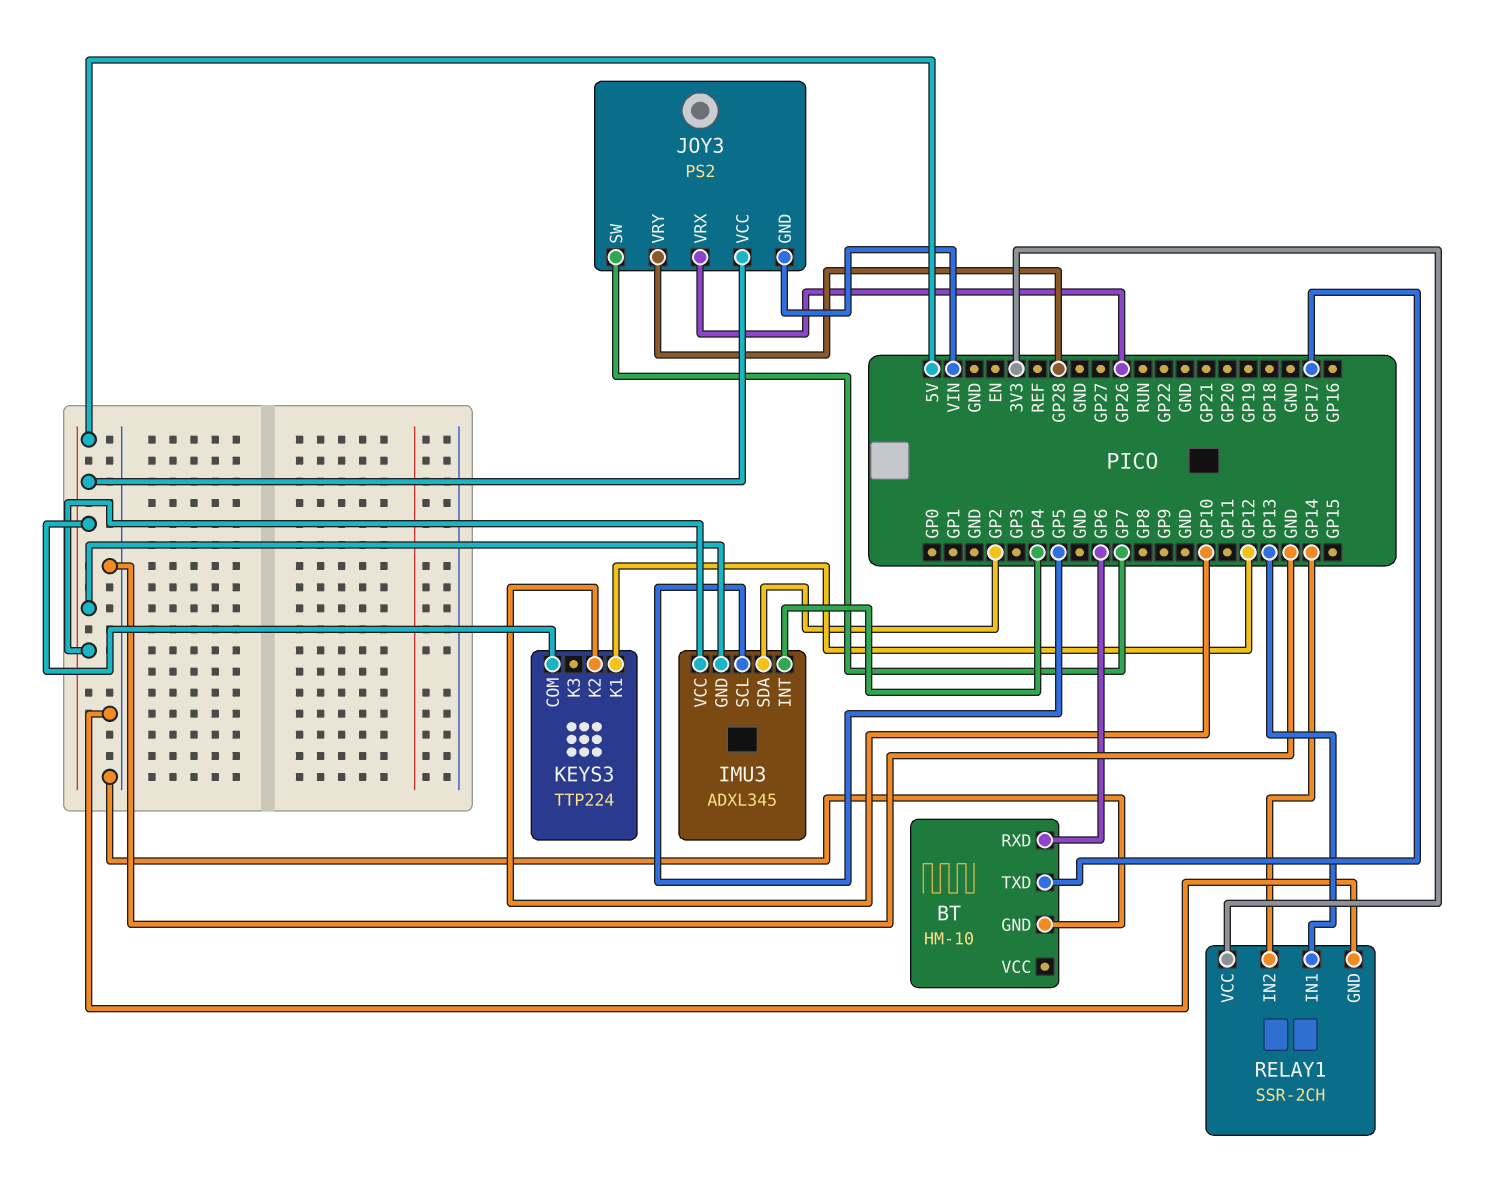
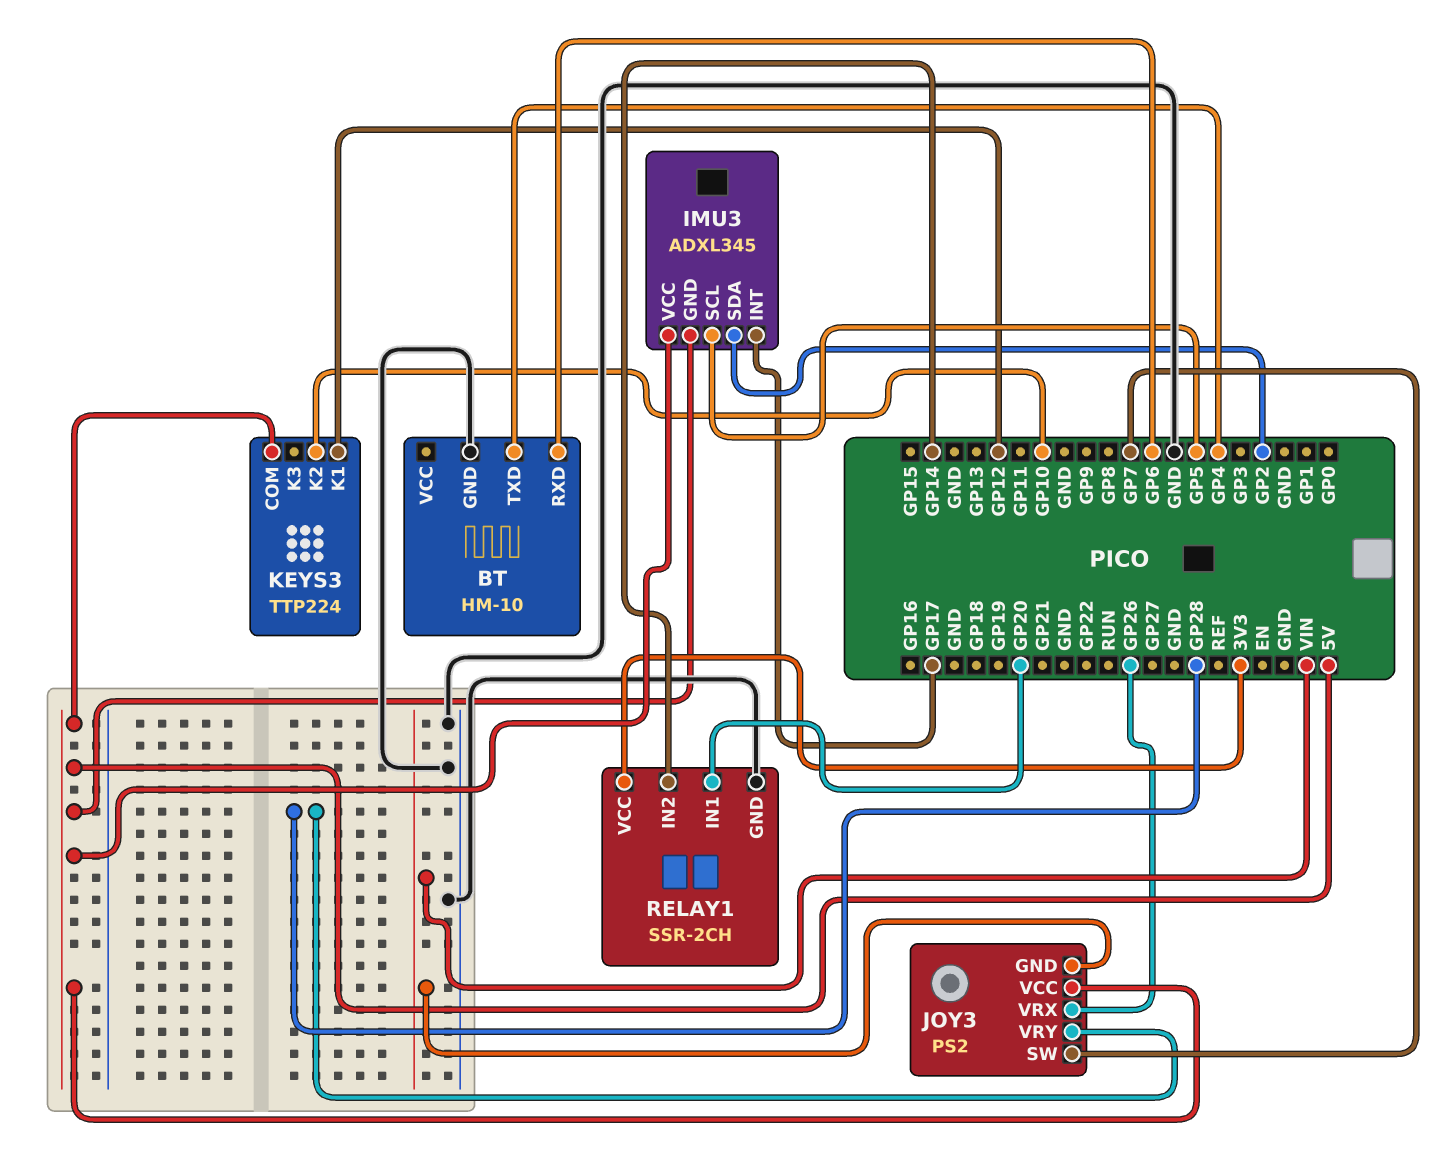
BT pin TXD: GP17 -> GP4
IMU3 pin INT: GP4 -> GP17
RELAY1 pin IN1: GP13 -> GP20

